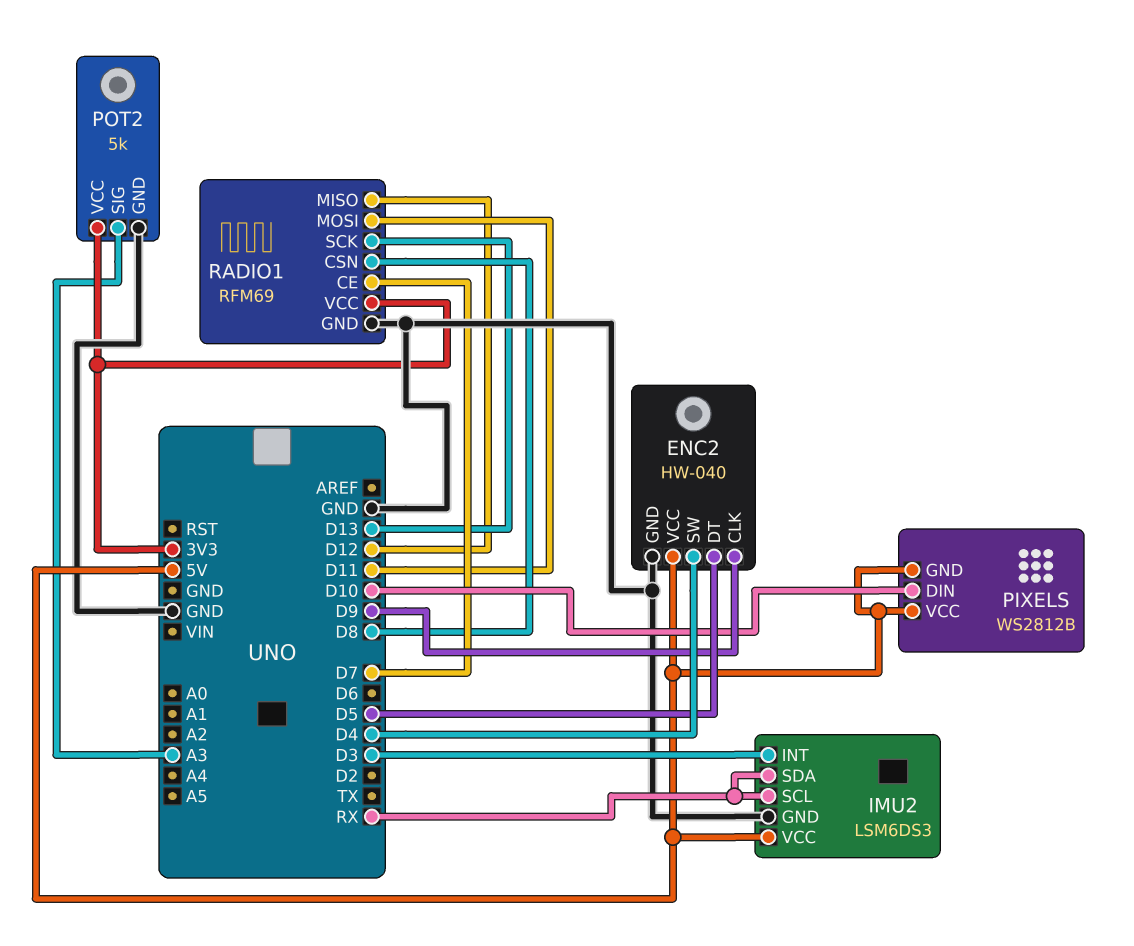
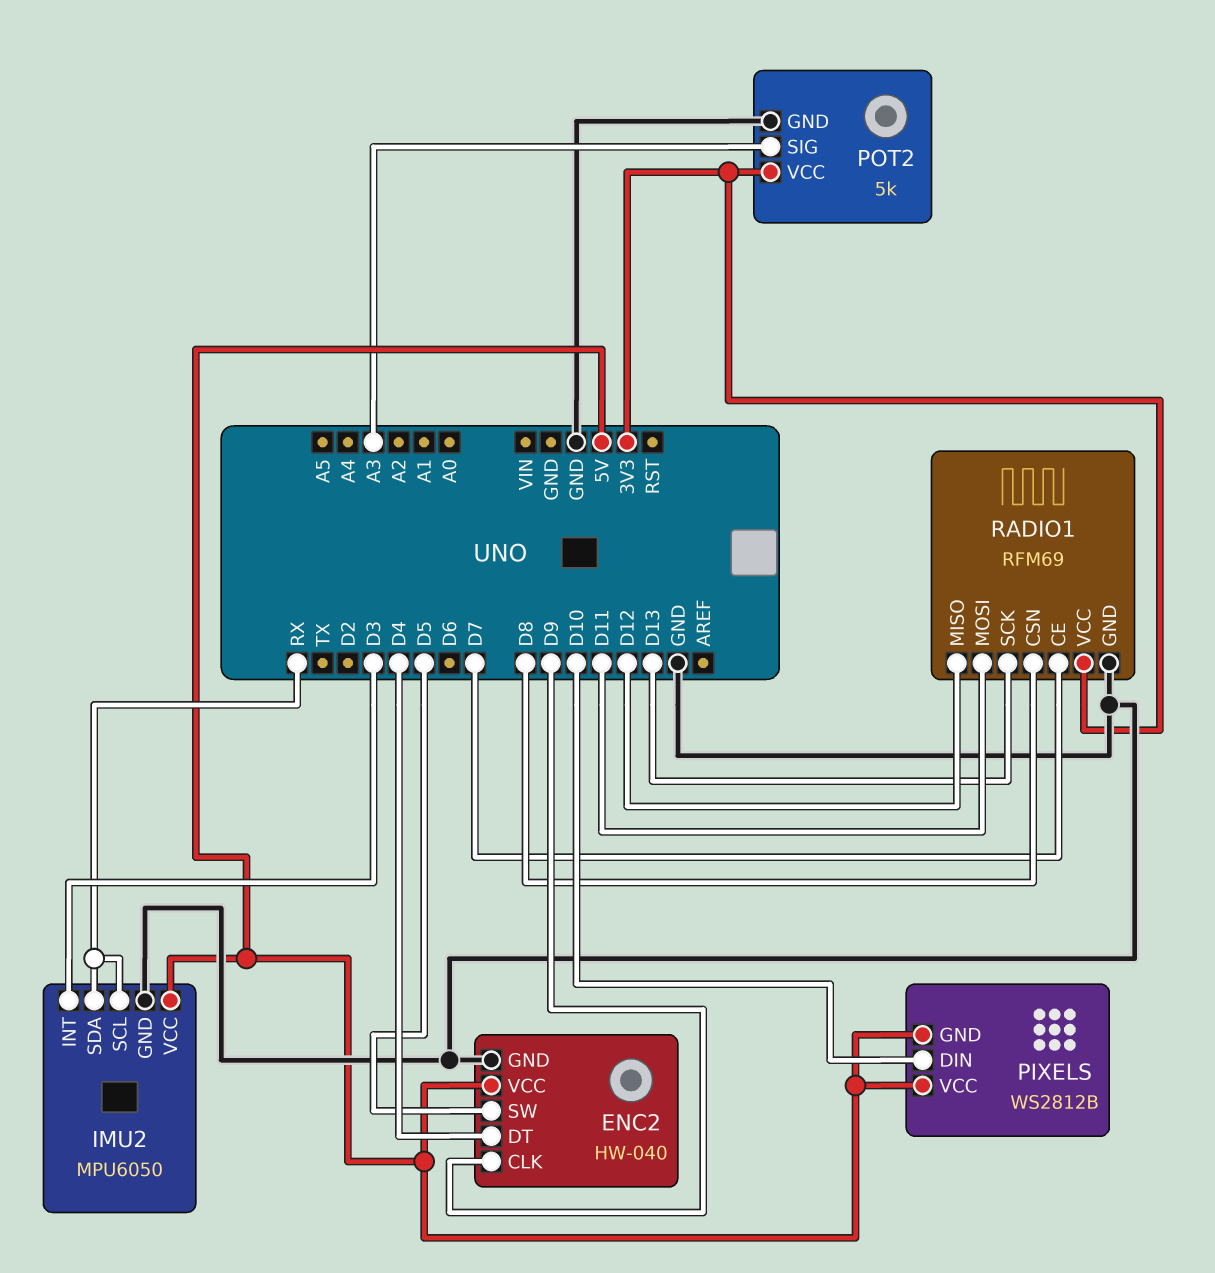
ENC2 pin DT: D5 -> D4
ENC2 pin SW: D4 -> D5
IMU2: LSM6DS3 -> MPU6050

